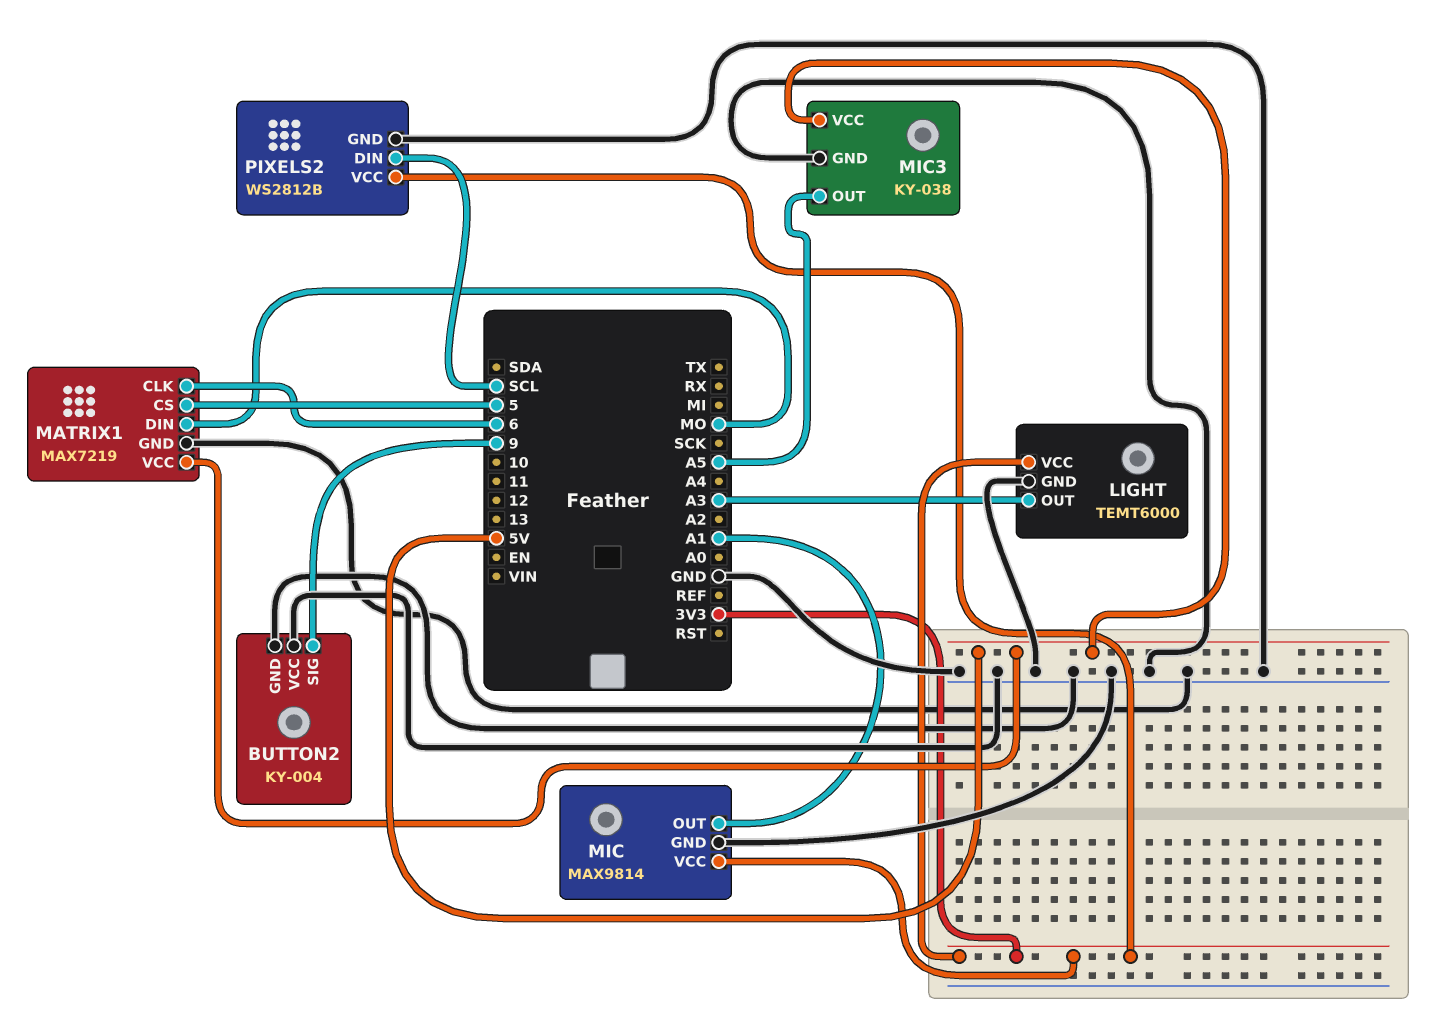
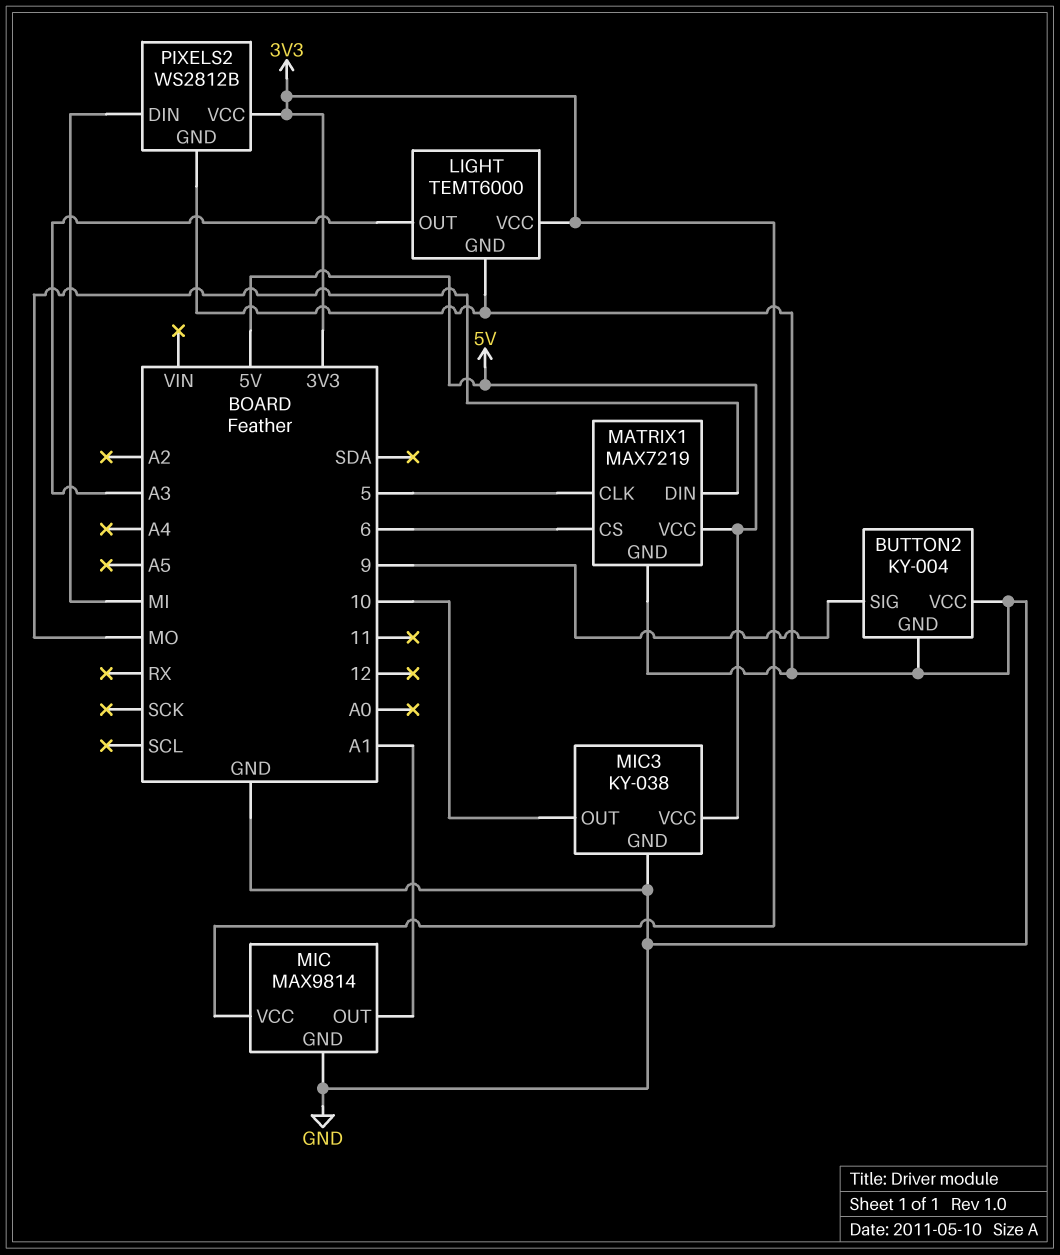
MATRIX1 pin CLK: 6 -> 5
MATRIX1 pin CS: 5 -> 6
MIC3 pin OUT: A5 -> 10
PIXELS2 pin DIN: SCL -> MI

